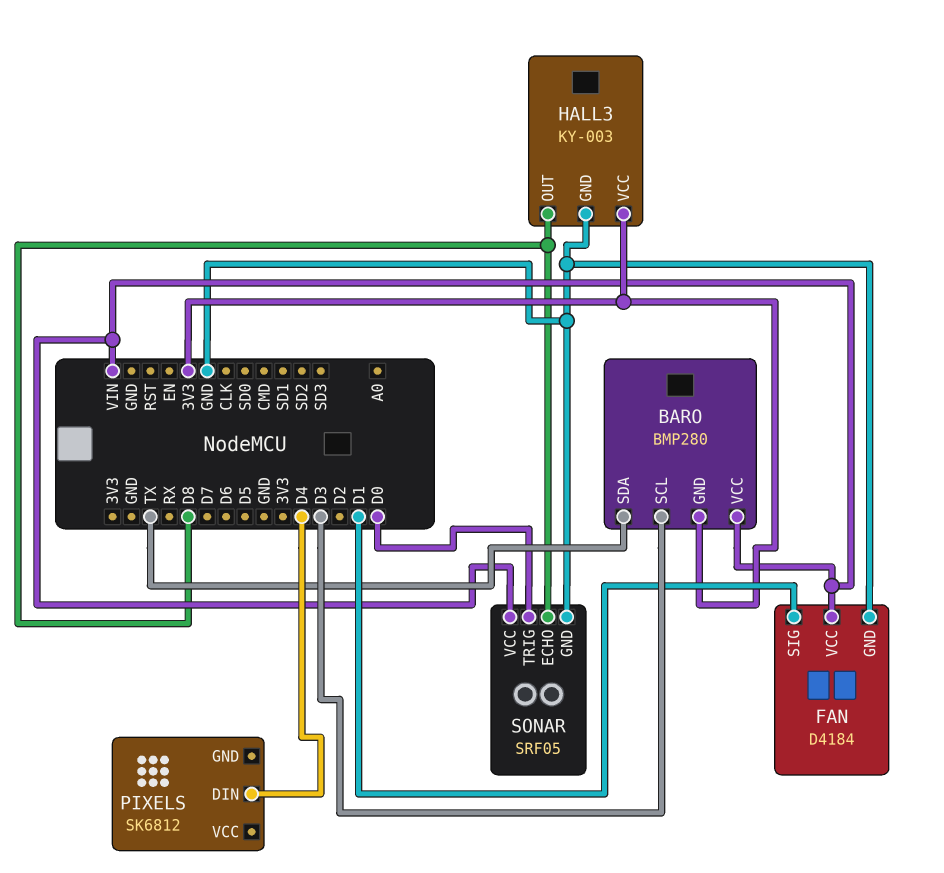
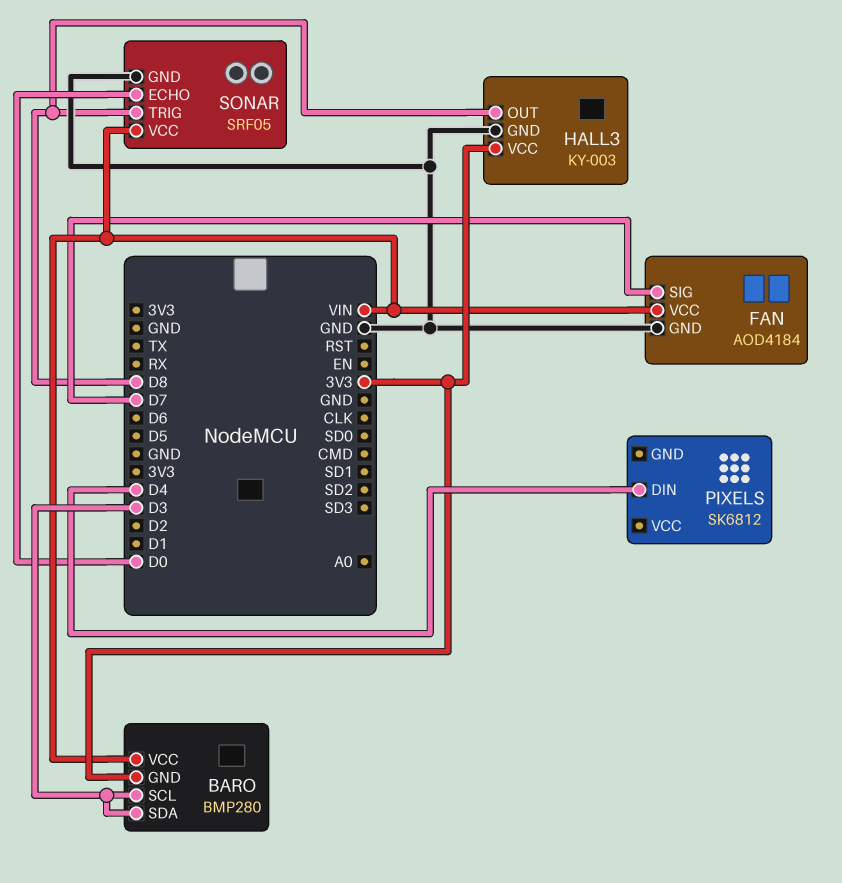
BARO pin SDA: TX -> D3
FAN: D4184 -> AOD4184
FAN pin SIG: D1 -> D7
SONAR pin ECHO: D8 -> D0
SONAR pin TRIG: D0 -> D8

